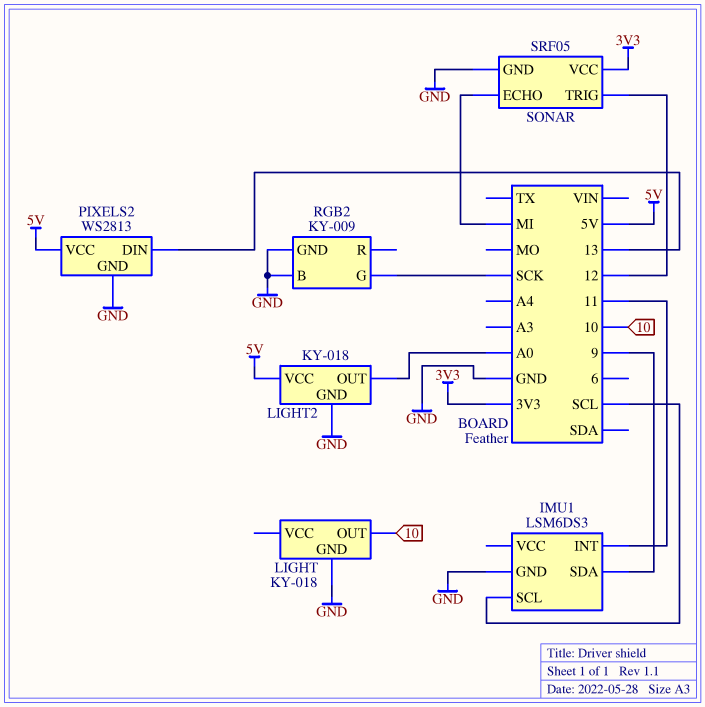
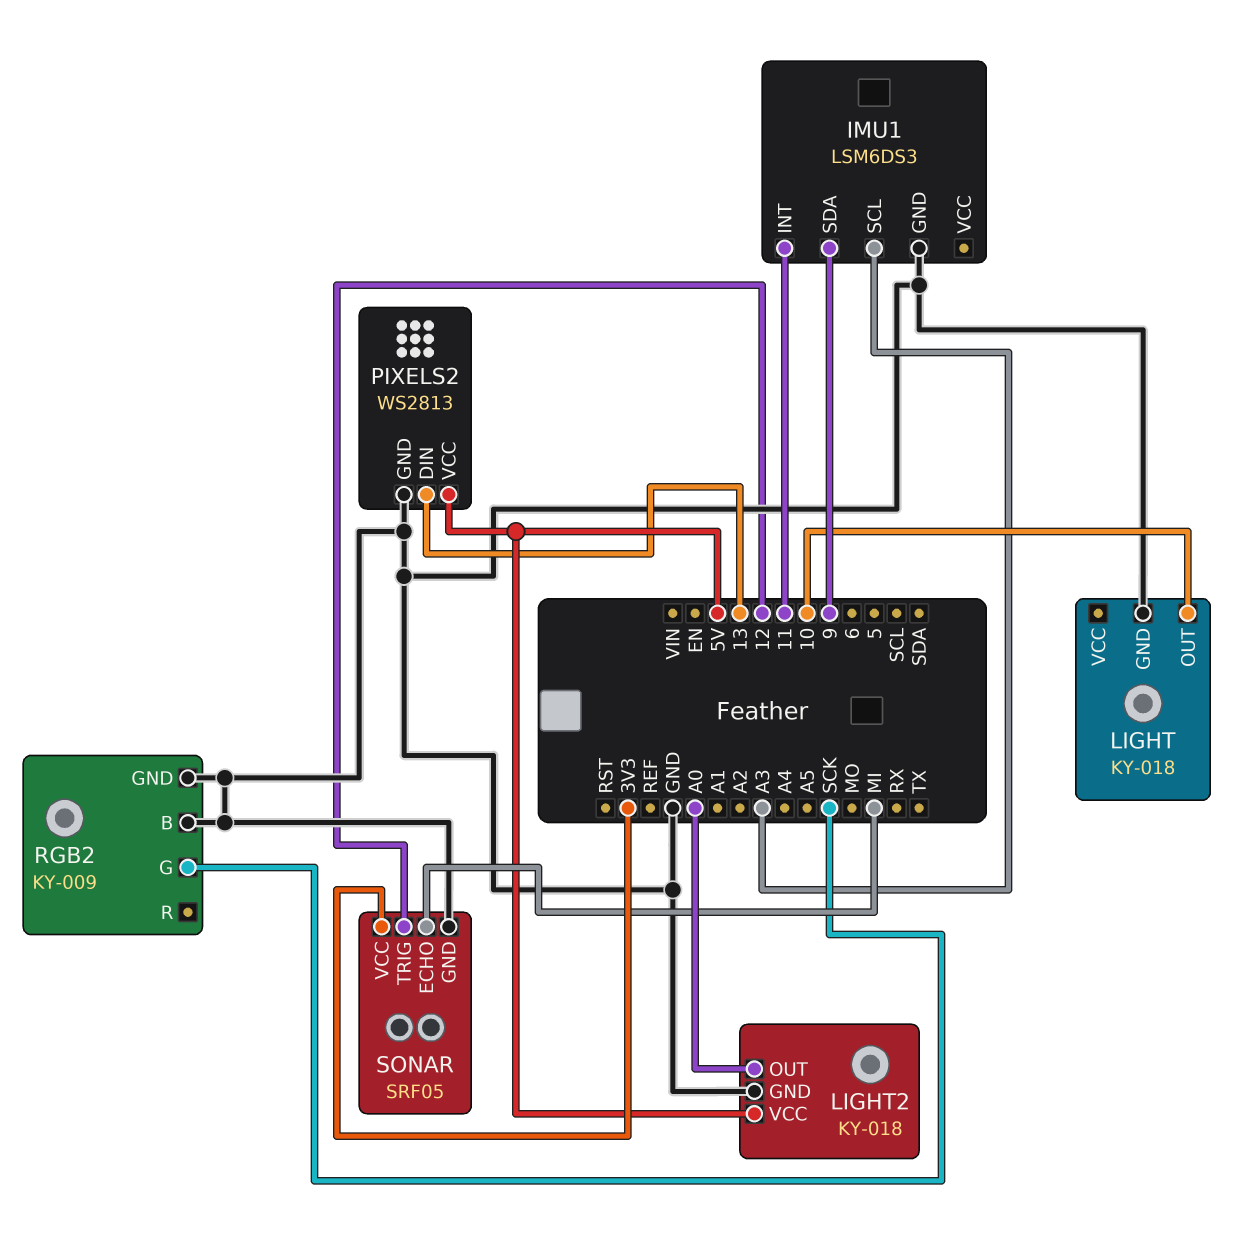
IMU1 pin SCL: SCL -> A3

